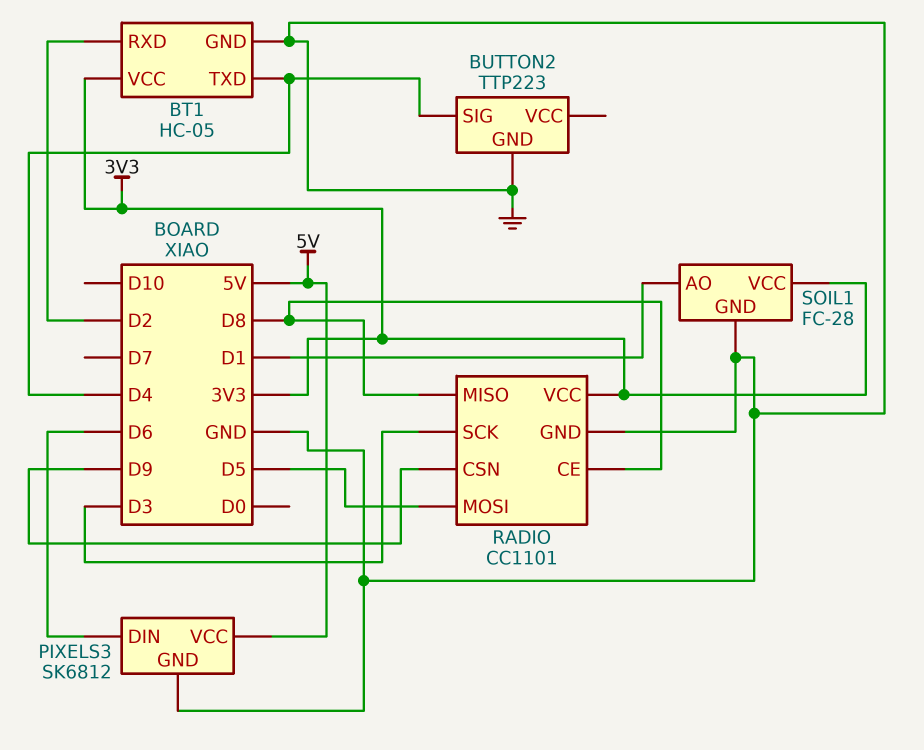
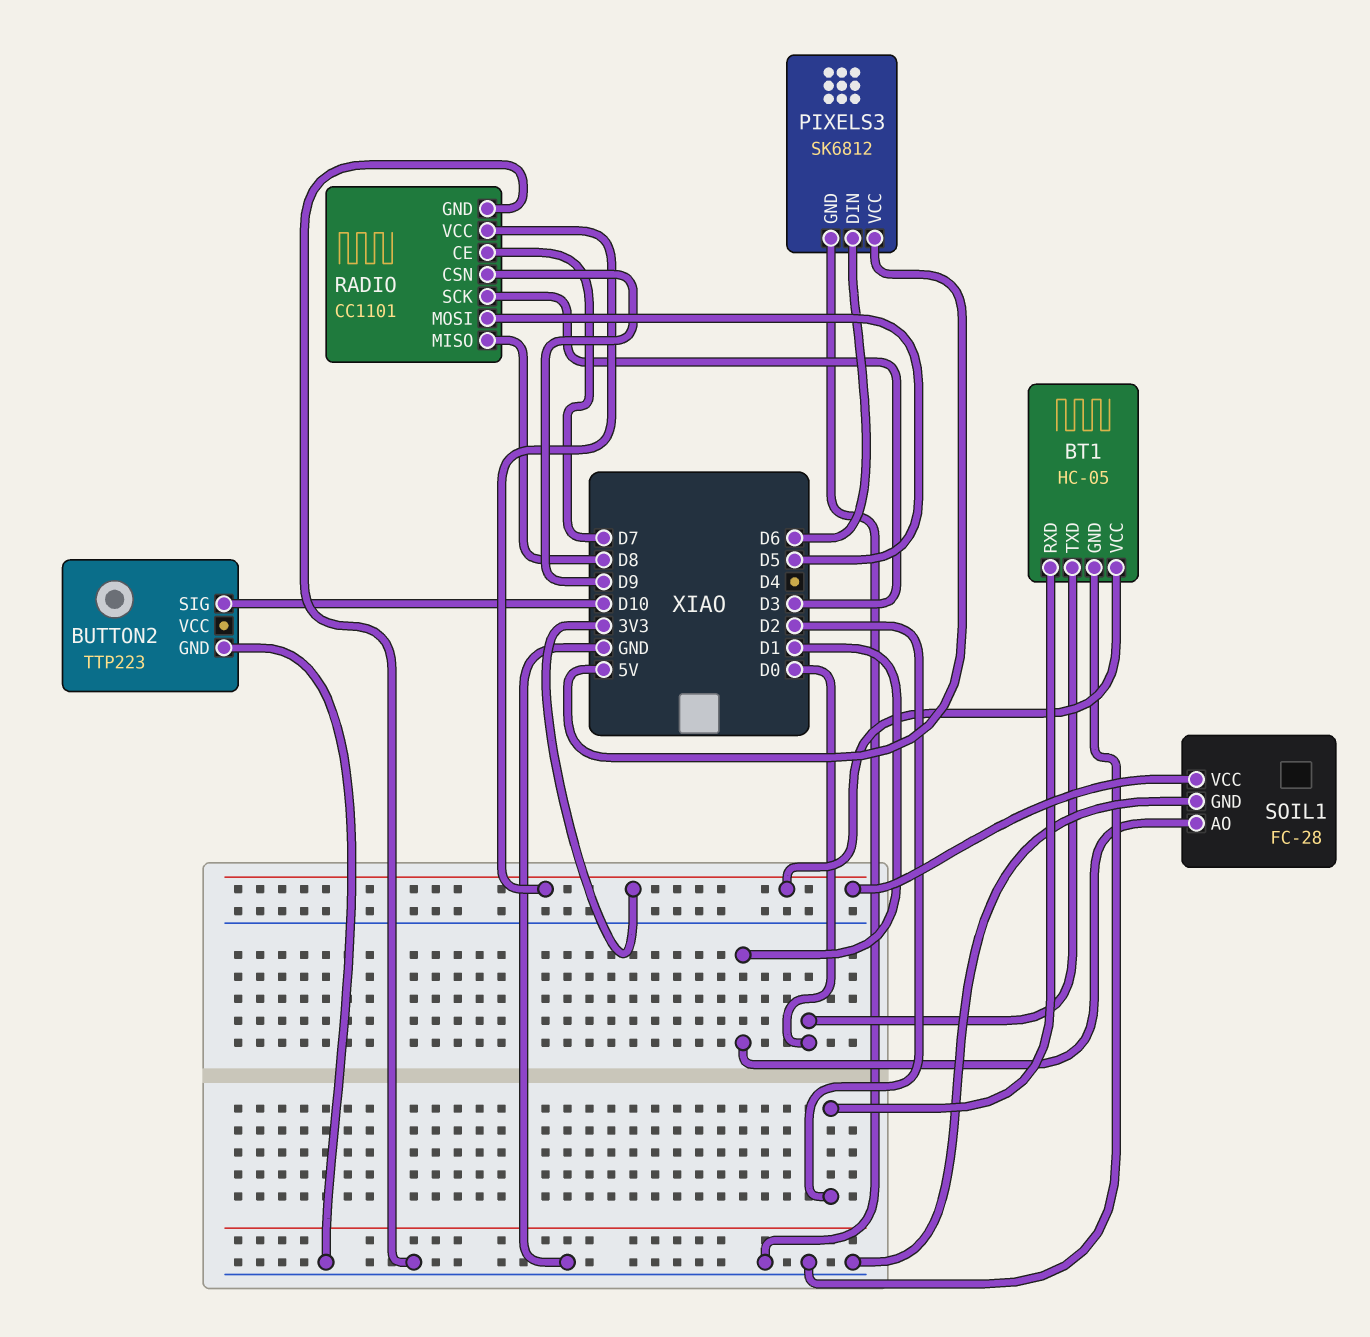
BT1 pin TXD: D4 -> D0
BUTTON2 pin SIG: D4 -> D10
RADIO pin CE: D8 -> D7

